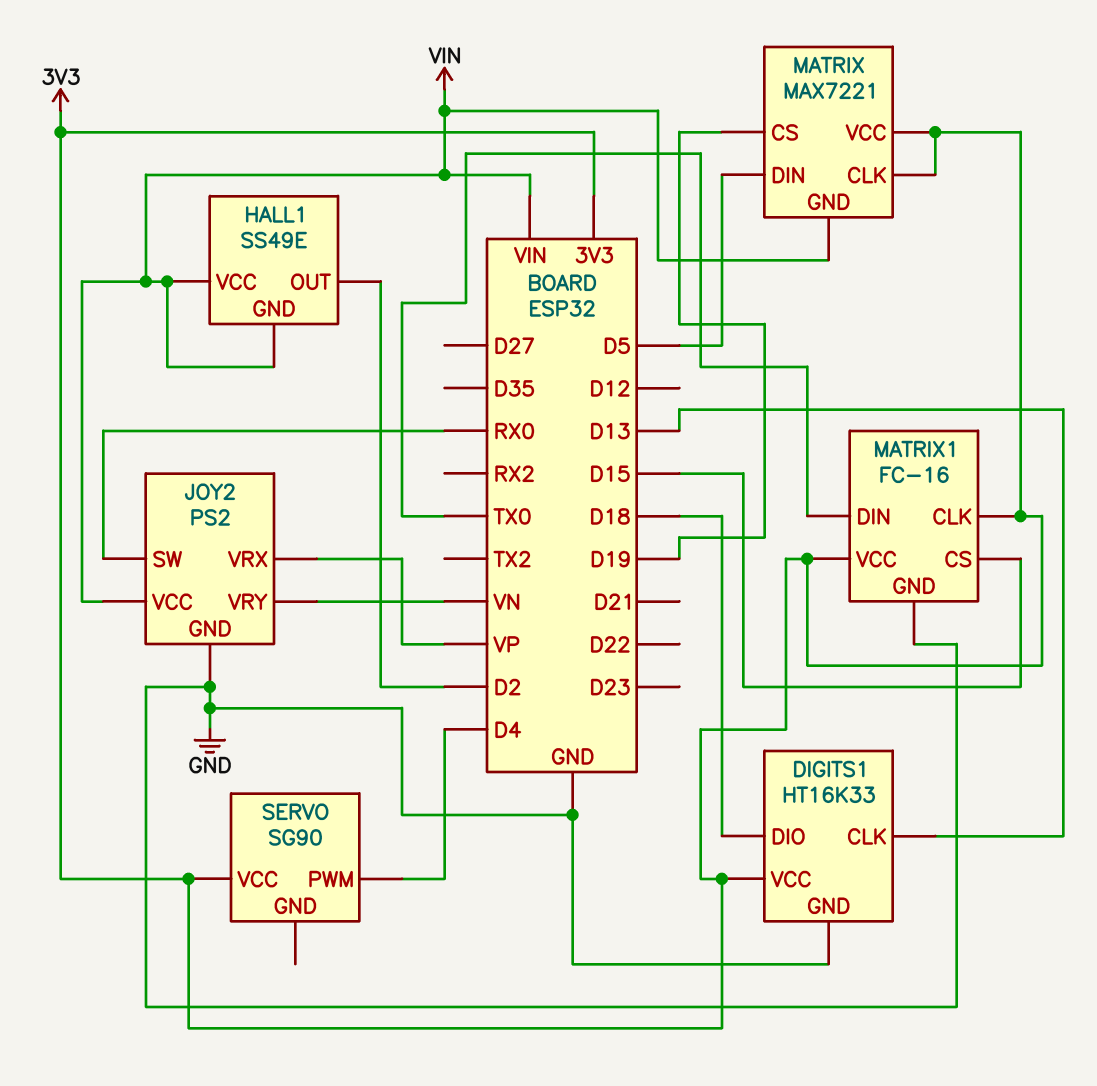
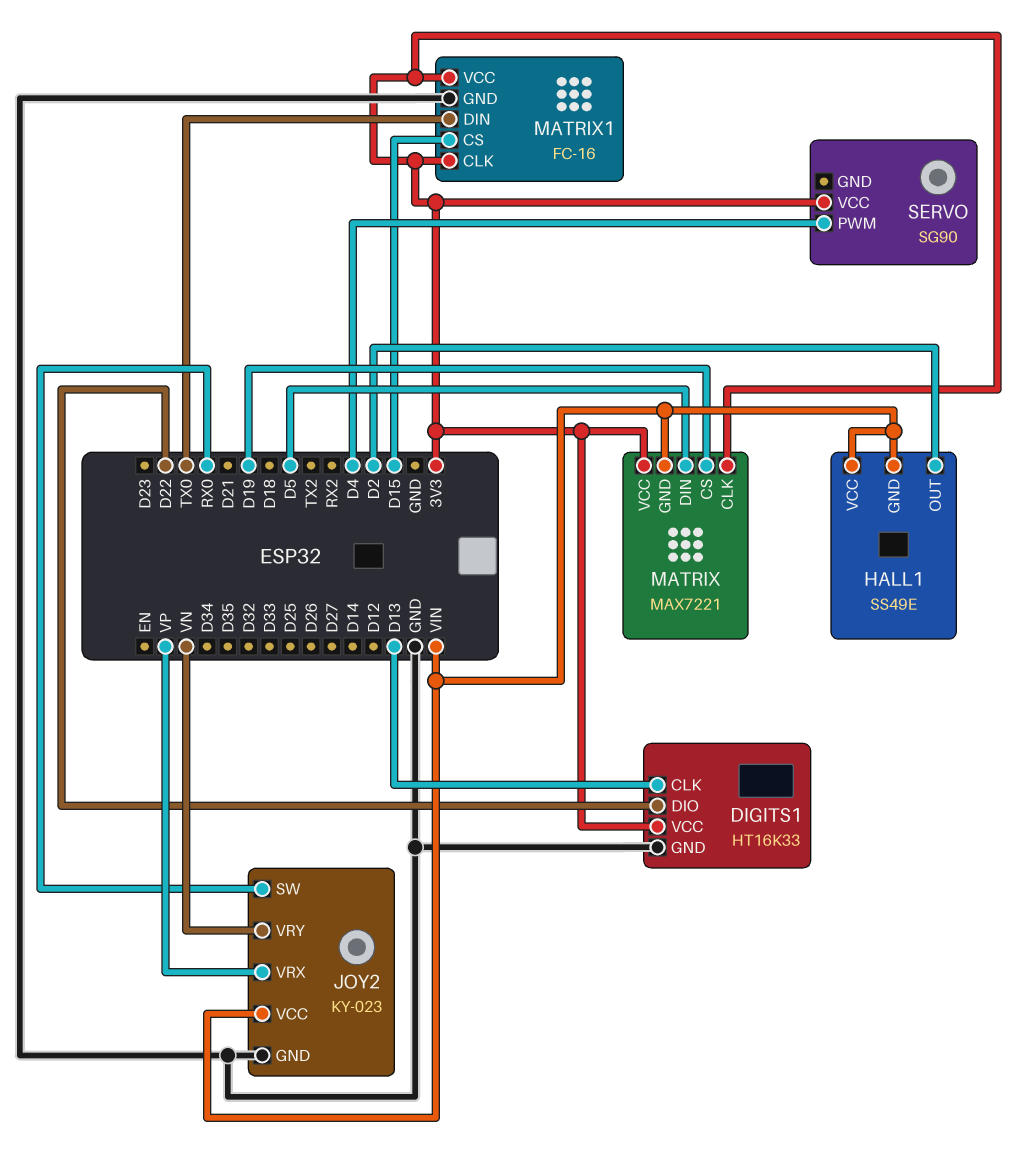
DIGITS1 pin DIO: D18 -> D22
JOY2: PS2 -> KY-023

